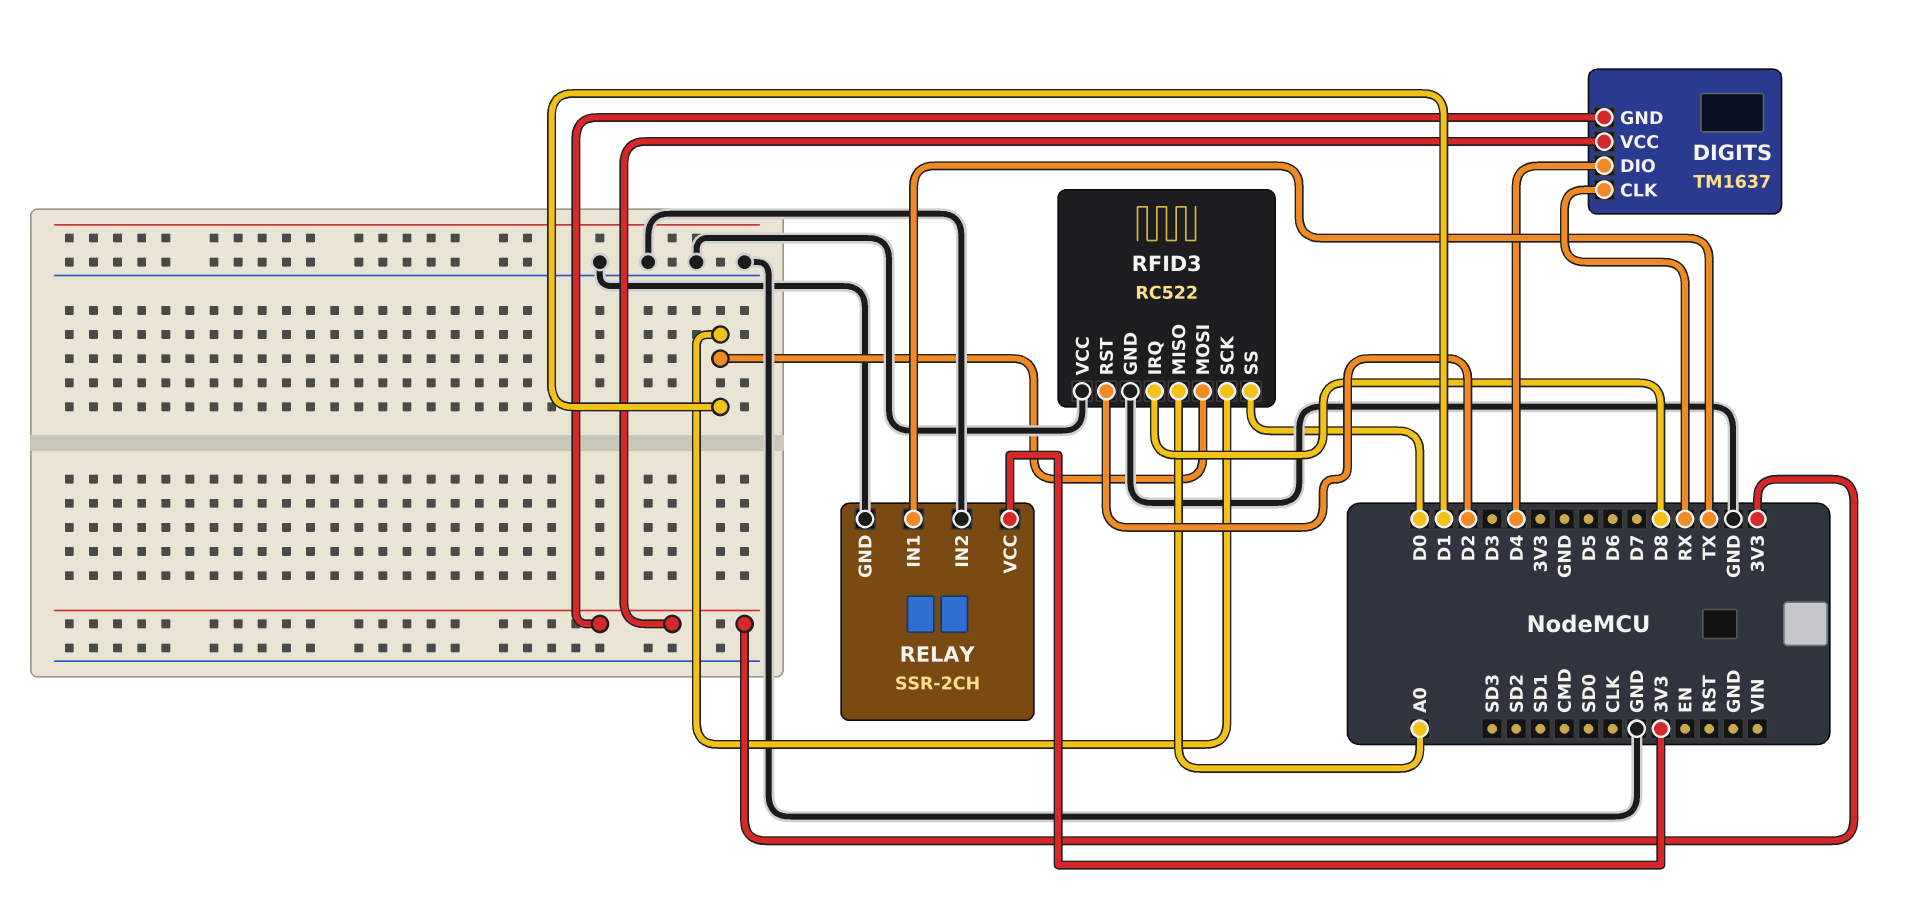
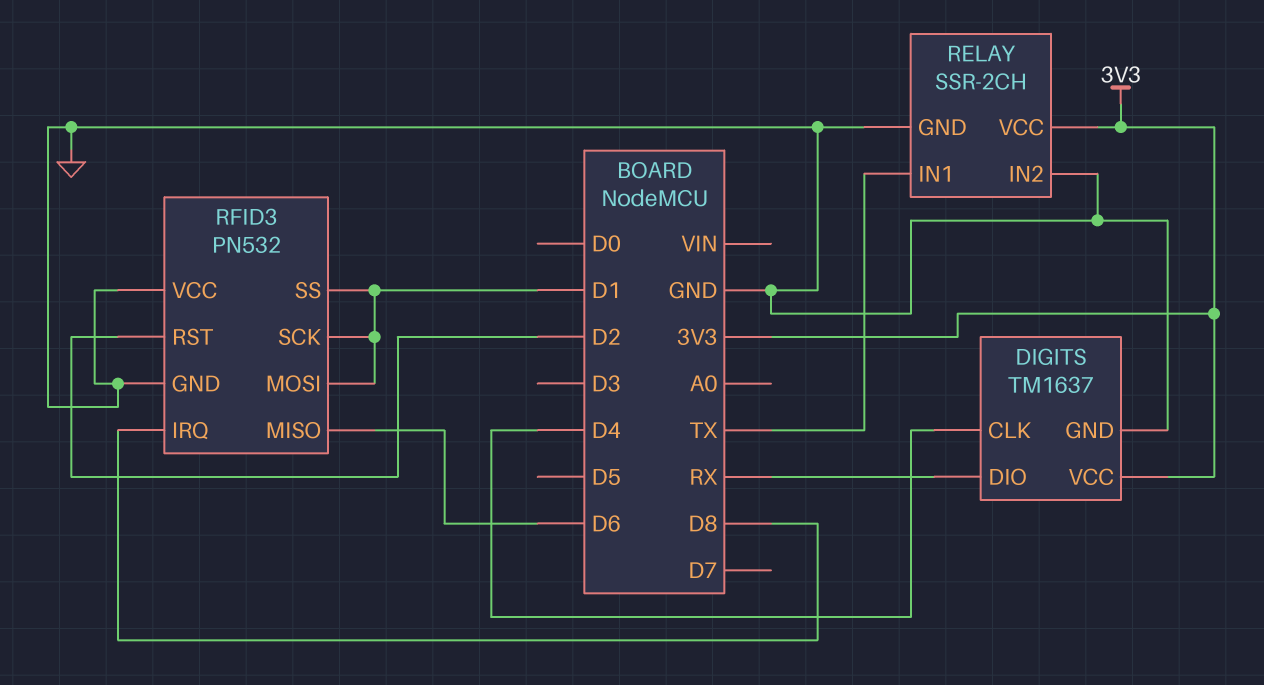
DIGITS pin CLK: RX -> D4
DIGITS pin DIO: D4 -> RX
DIGITS pin GND: 3V3 -> GND
RFID3: RC522 -> PN532
RFID3 pin MISO: A0 -> D6
RFID3 pin SS: D0 -> D1

